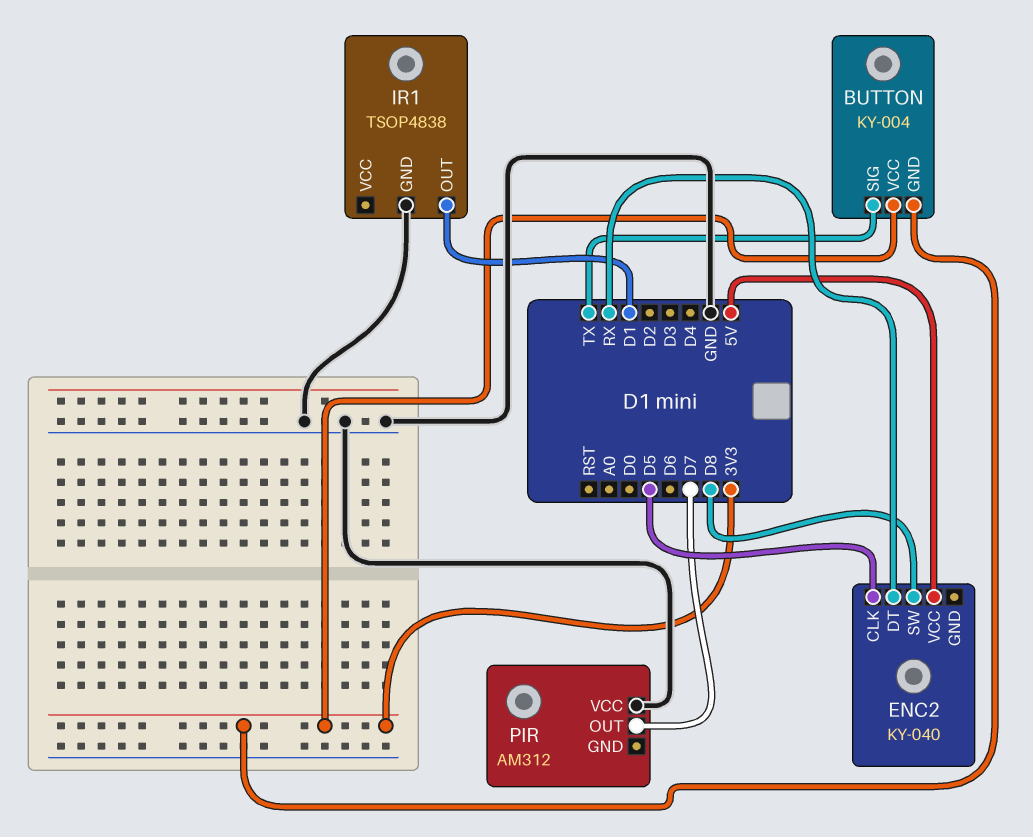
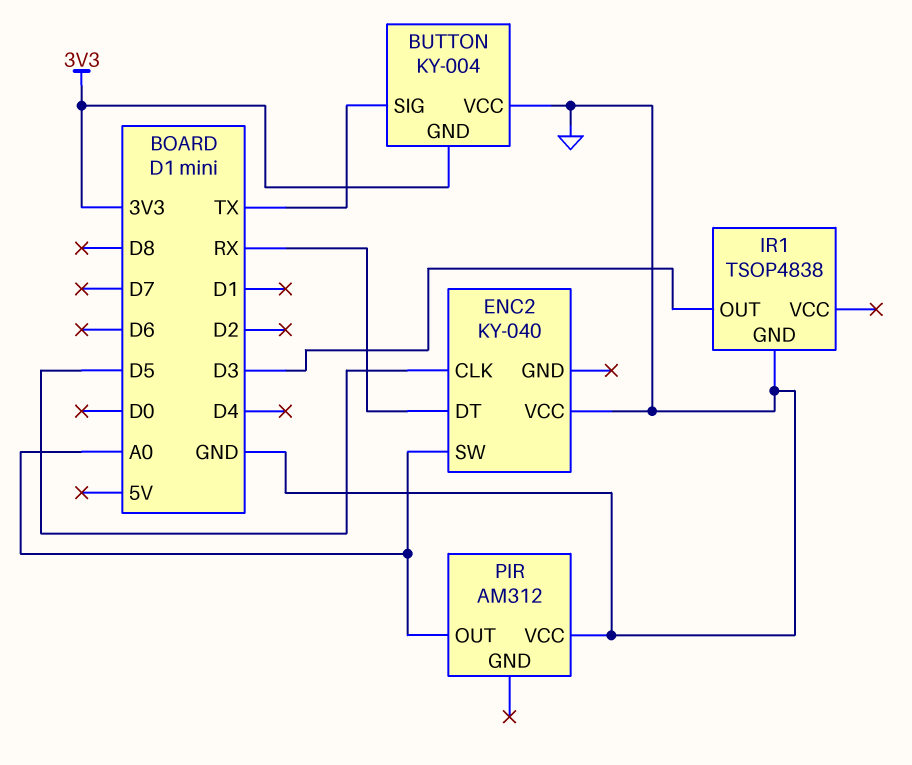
BUTTON pin VCC: 3V3 -> GND
ENC2 pin SW: D8 -> A0
ENC2 pin VCC: 5V -> GND
IR1 pin OUT: D1 -> D3
PIR pin OUT: D7 -> A0

